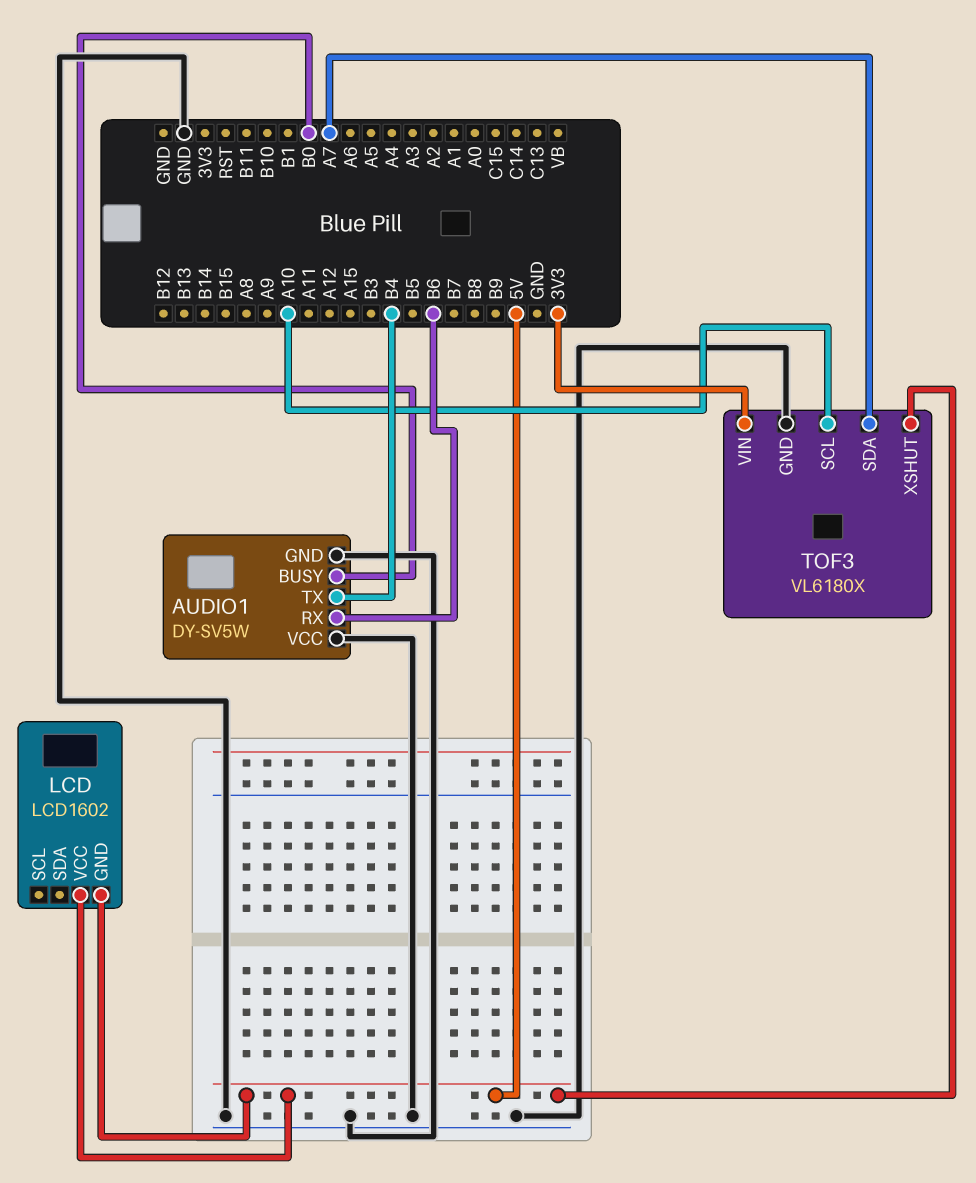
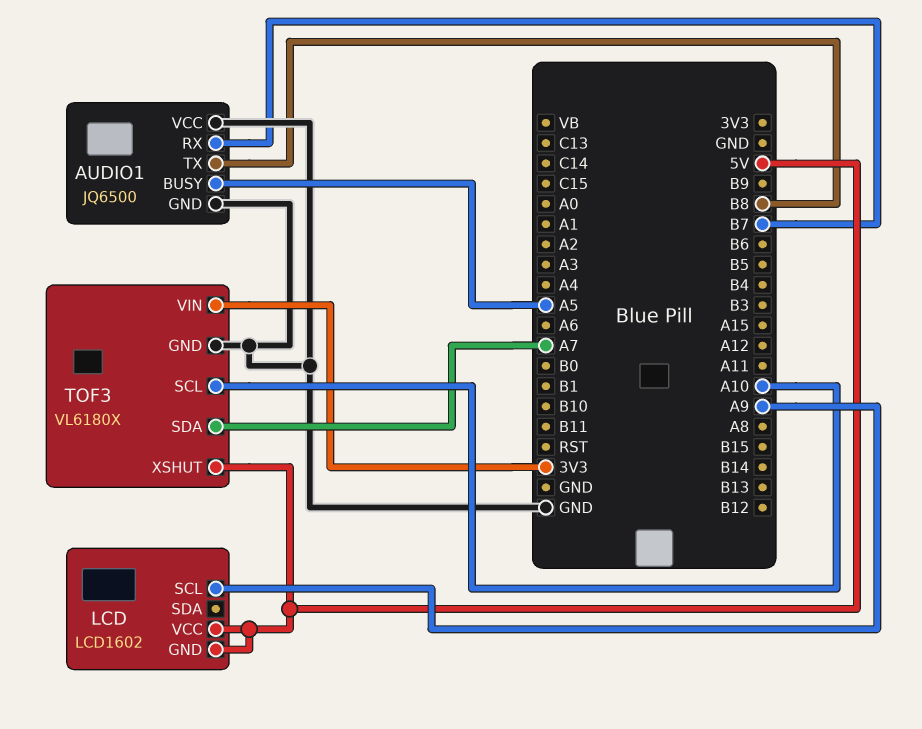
AUDIO1: DY-SV5W -> JQ6500
AUDIO1 pin BUSY: B0 -> A5
AUDIO1 pin RX: B6 -> B7
AUDIO1 pin TX: B4 -> B8
LCD pin SCL: none -> A9

